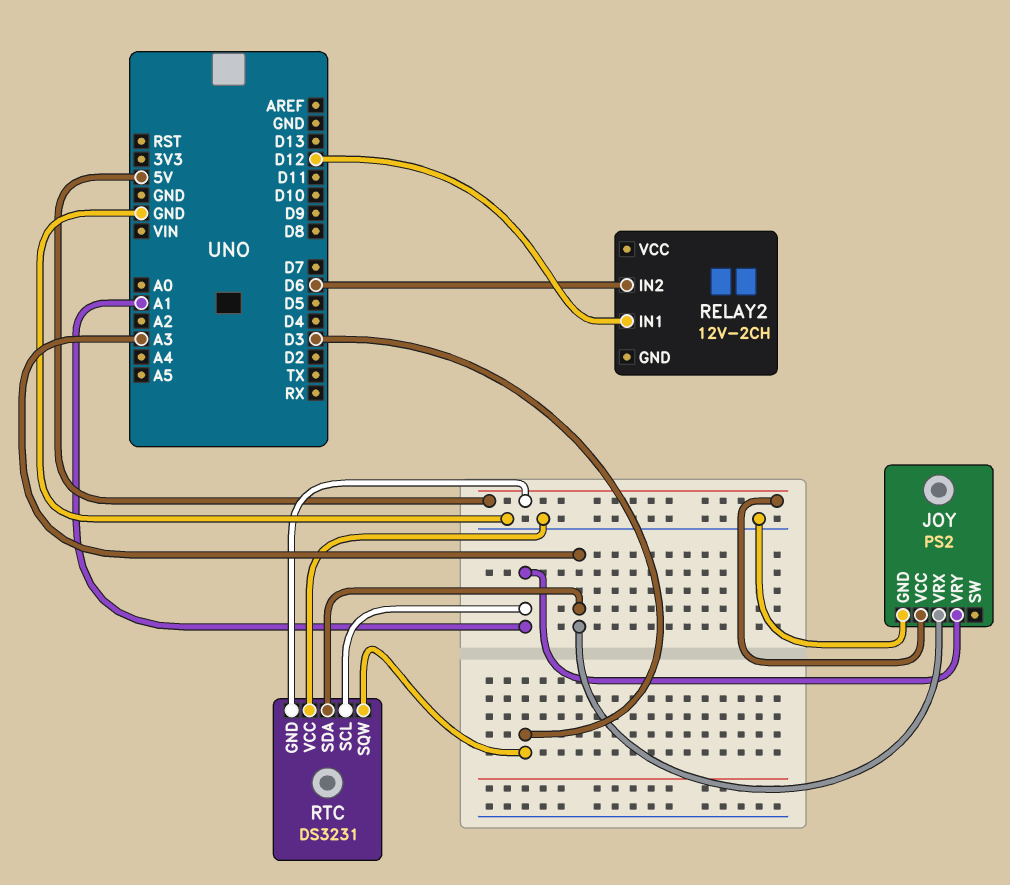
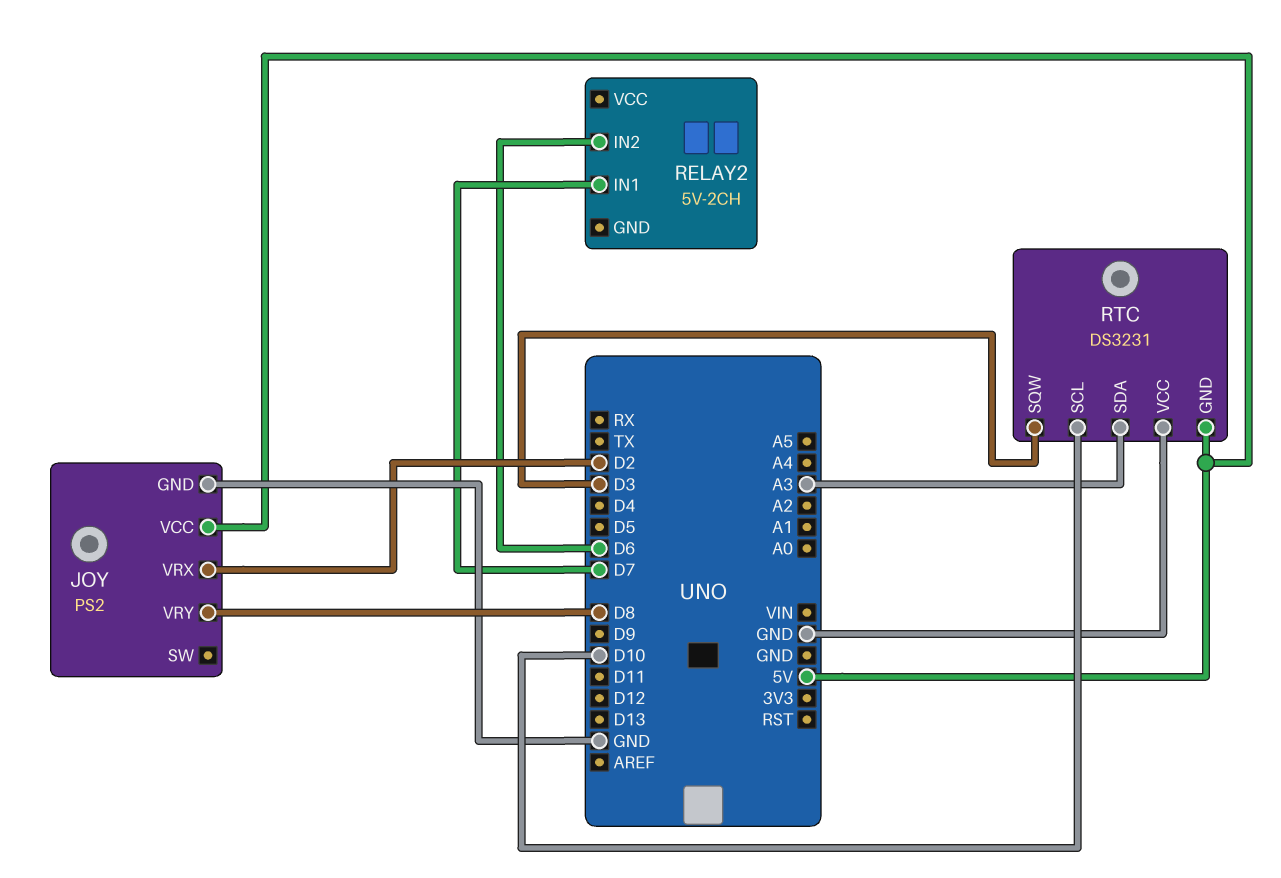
JOY pin VRX: A3 -> D2
JOY pin VRY: A1 -> D8
RELAY2: 12V-2CH -> 5V-2CH
RELAY2 pin IN1: D12 -> D7
RTC pin SCL: A1 -> D10

